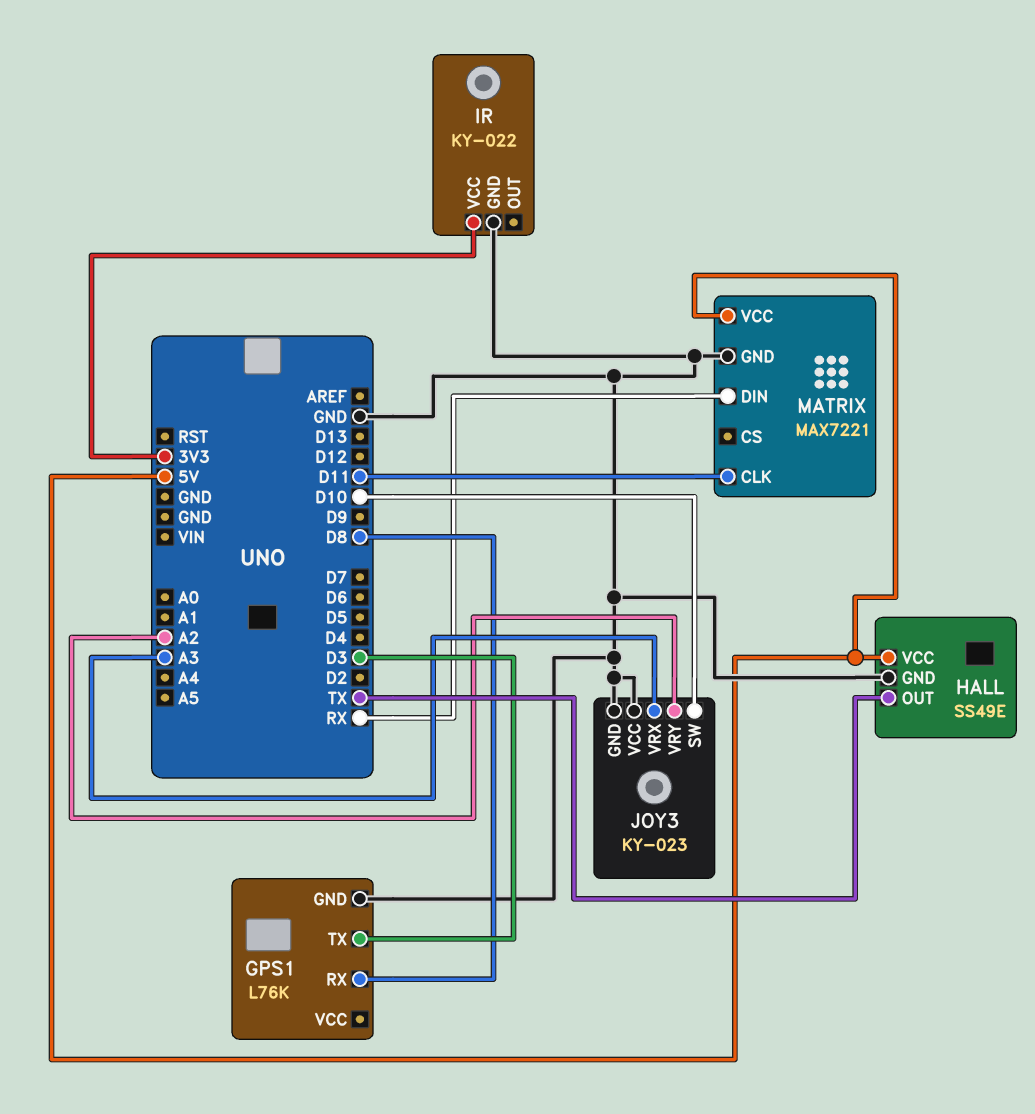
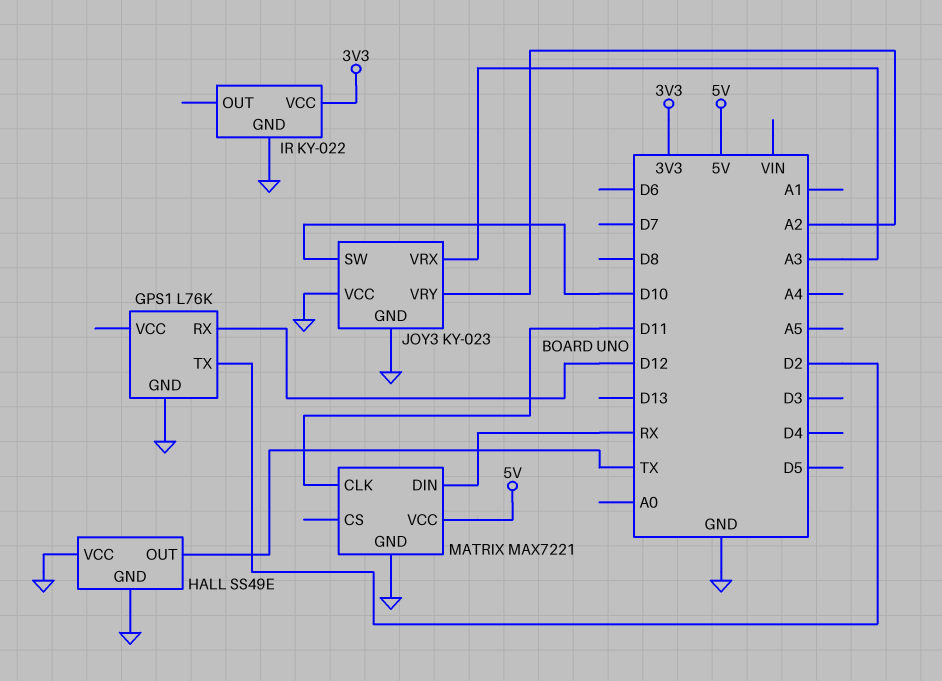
GPS1 pin RX: D8 -> D12
GPS1 pin TX: D3 -> D2
HALL pin VCC: 5V -> GND

